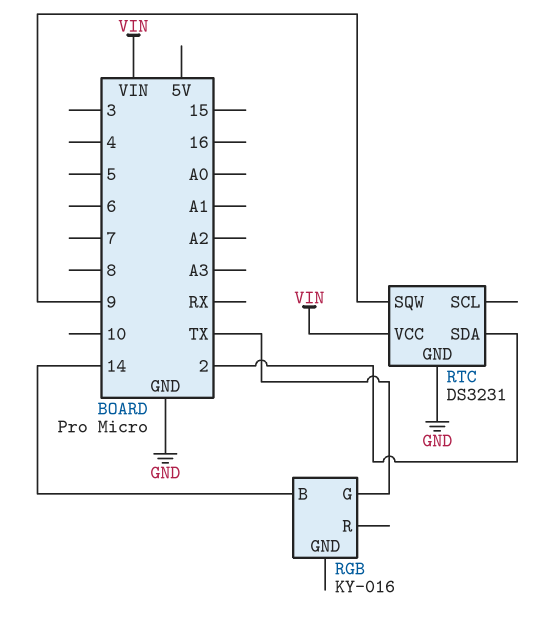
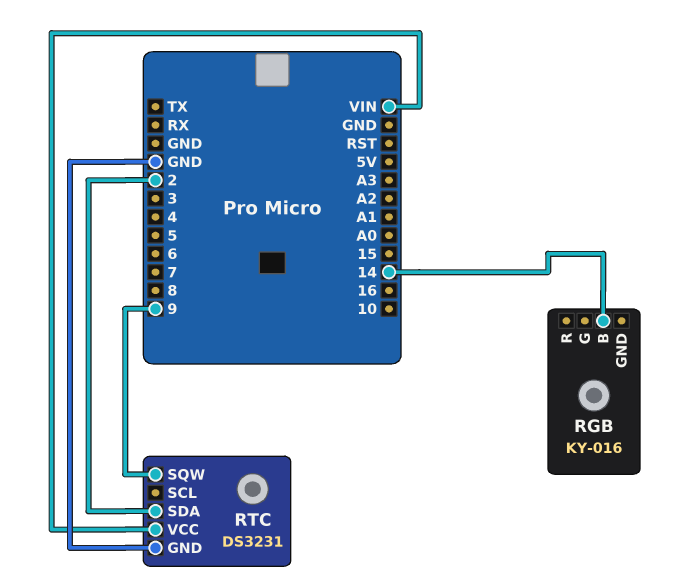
RGB pin G: TX -> none

